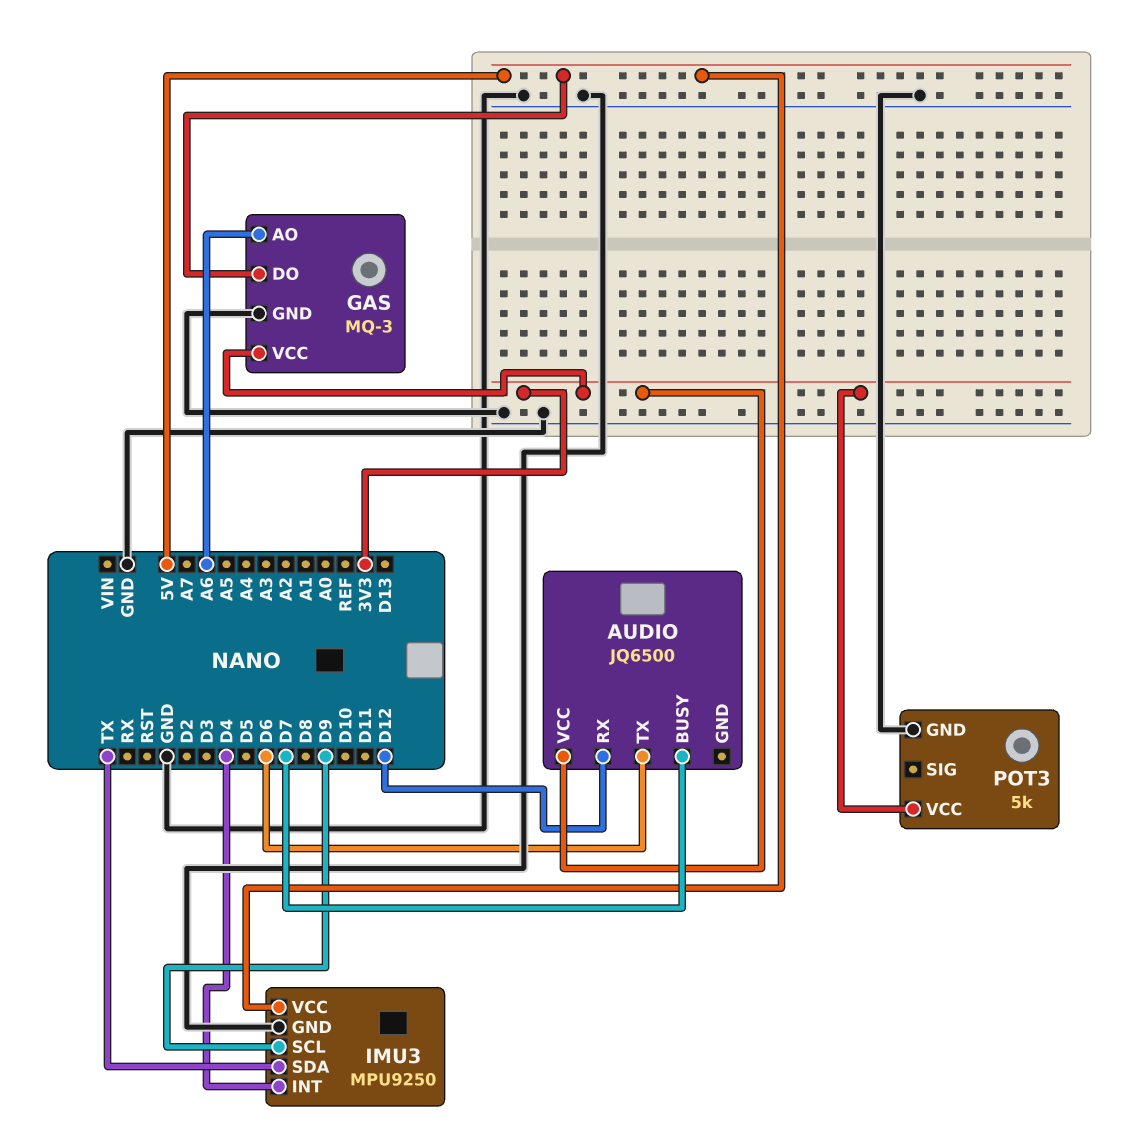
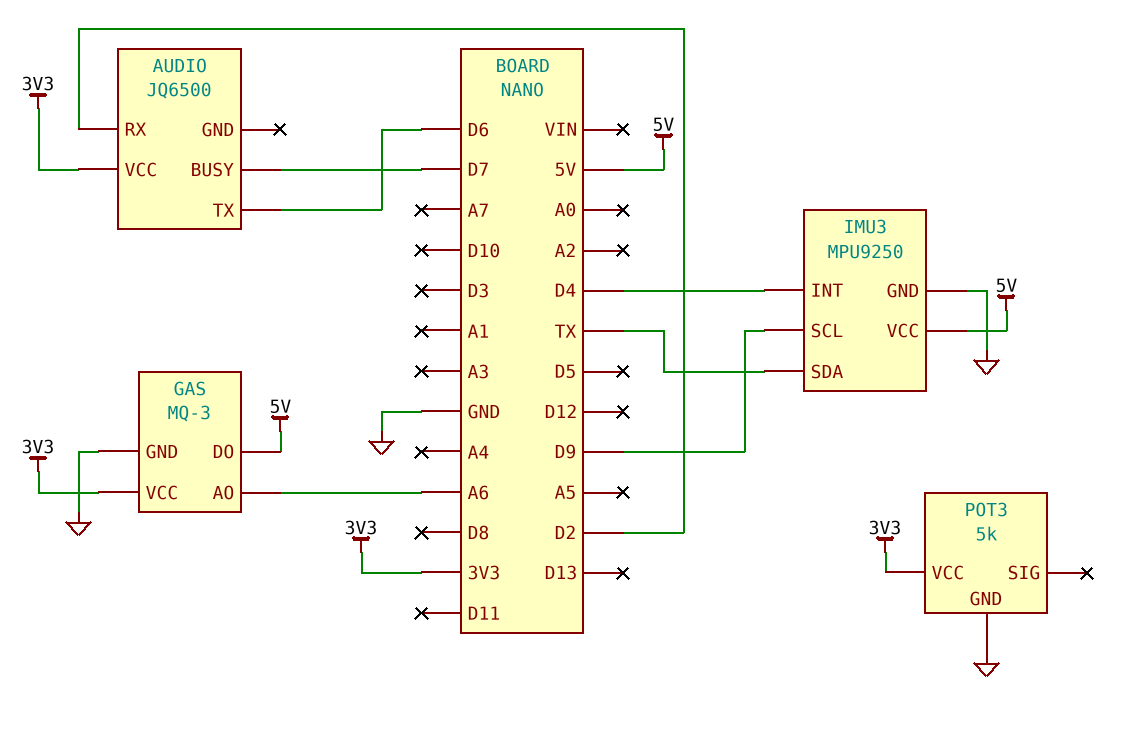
AUDIO pin RX: D12 -> D2

